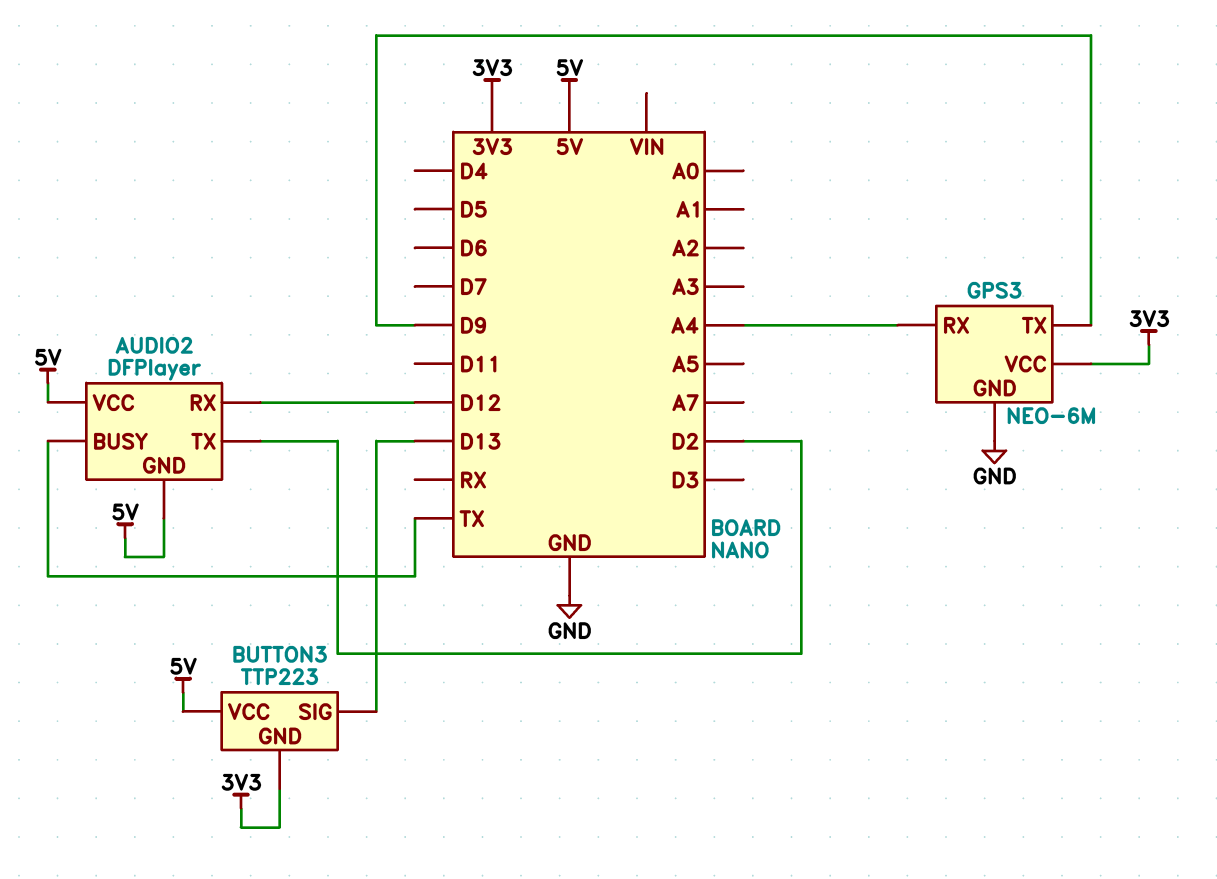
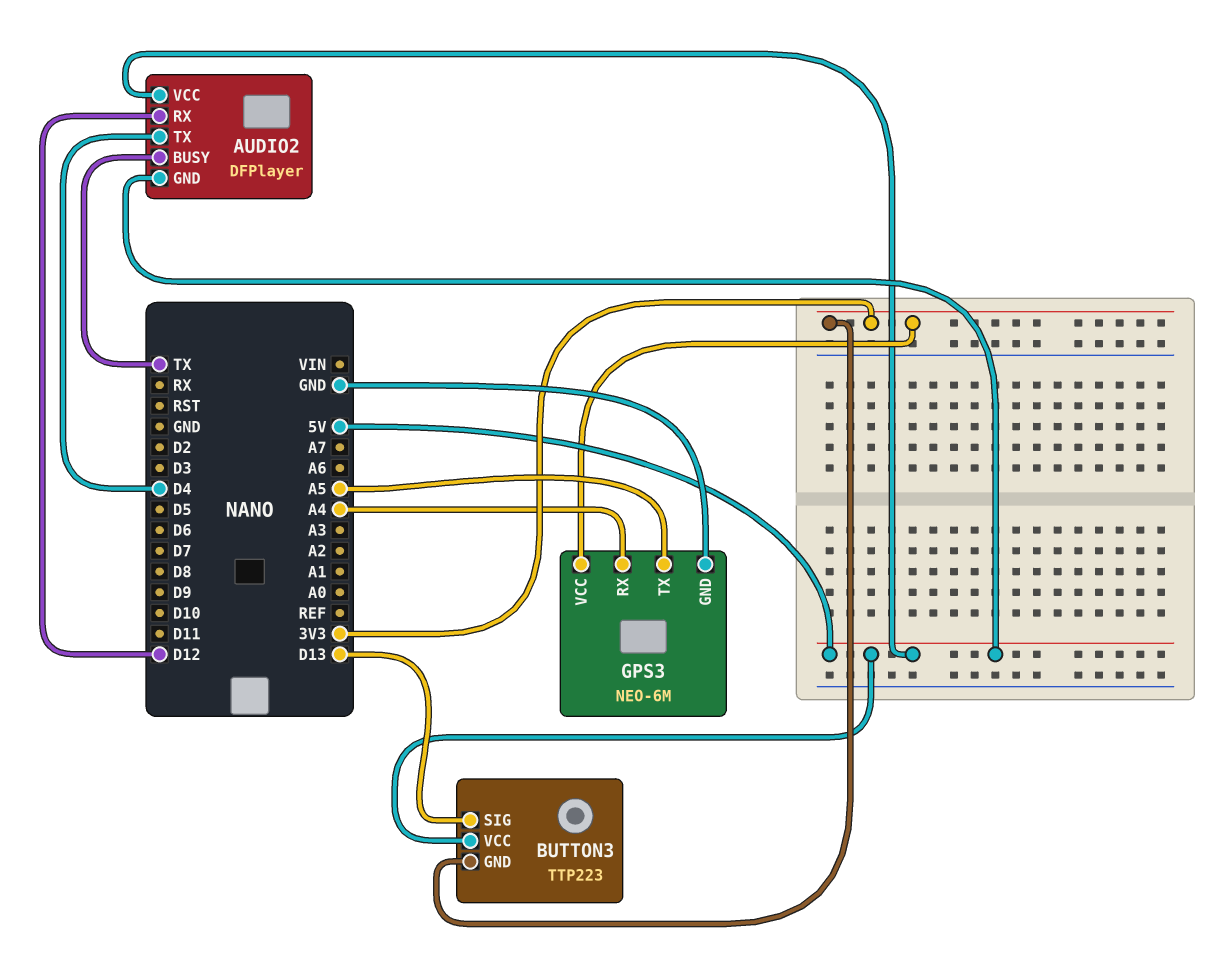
AUDIO2 pin TX: D2 -> D4
GPS3 pin TX: D9 -> A5

